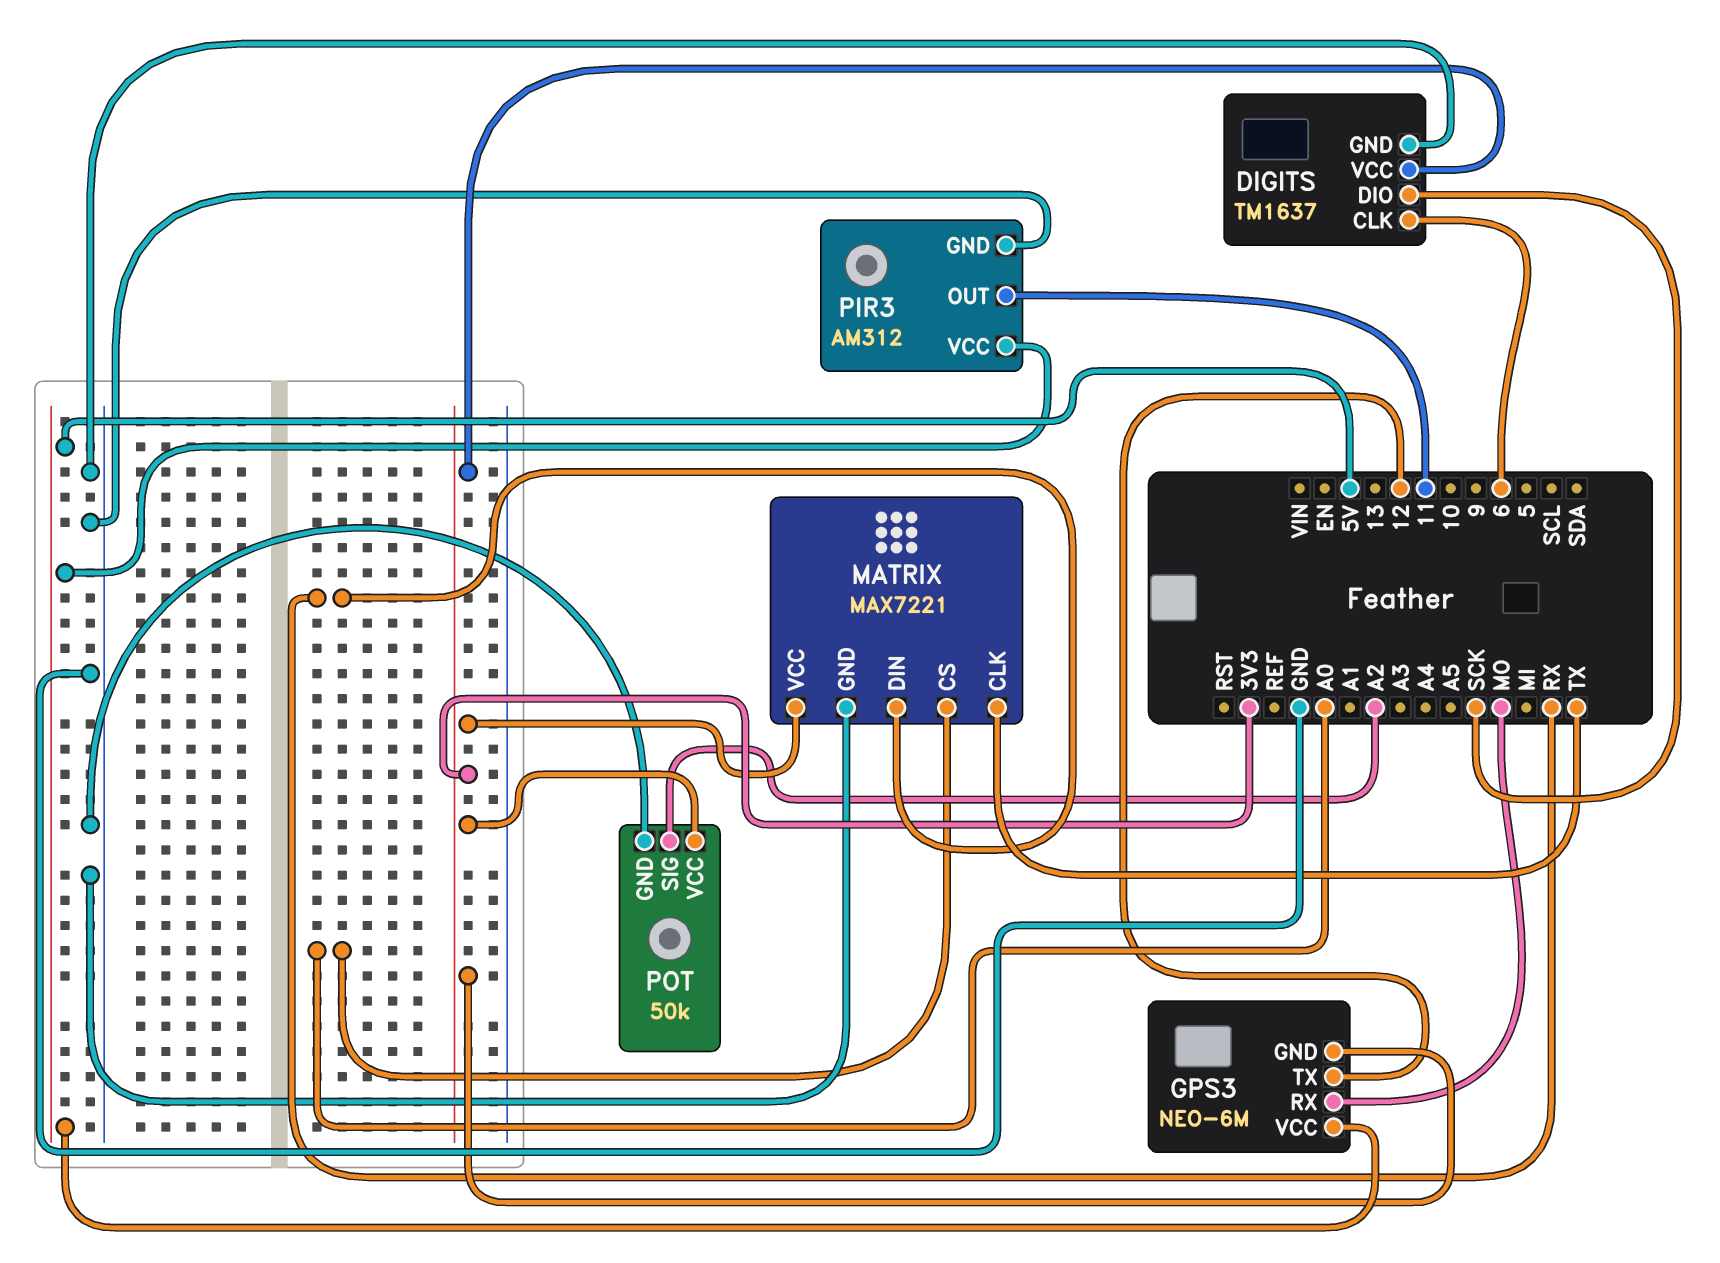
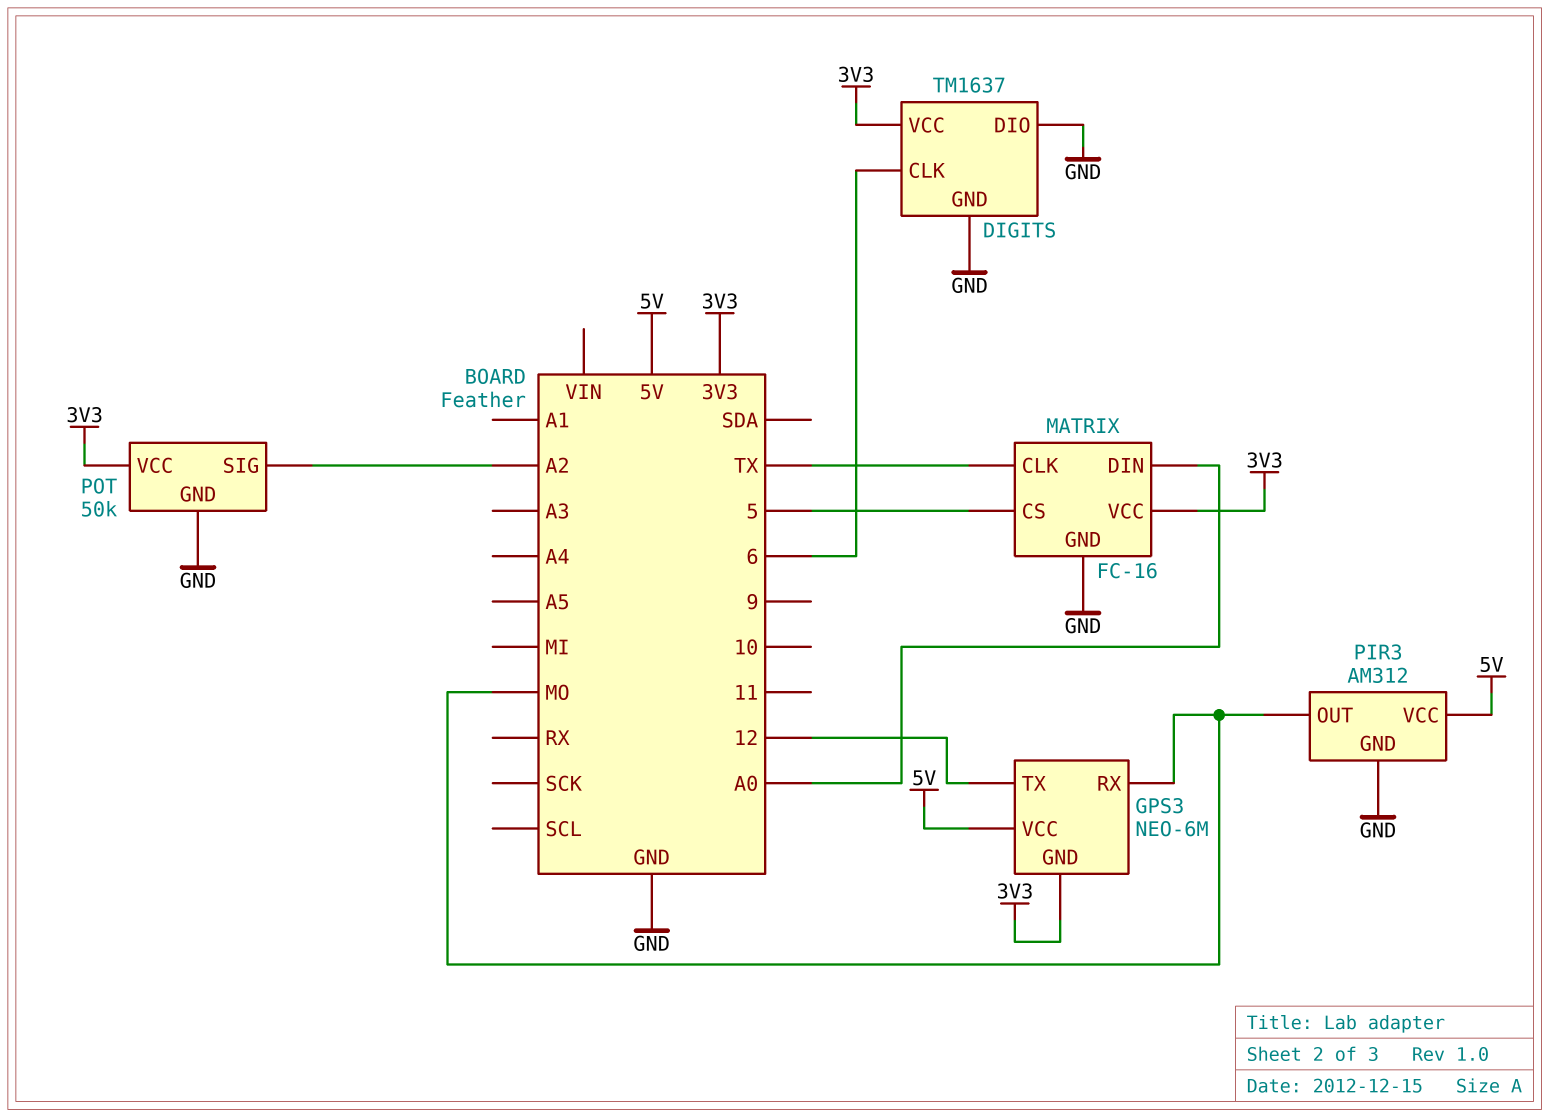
DIGITS pin DIO: SCK -> GND
MATRIX: MAX7221 -> FC-16
MATRIX pin CS: A0 -> 5
MATRIX pin DIN: RX -> A0
PIR3 pin OUT: 11 -> MO

